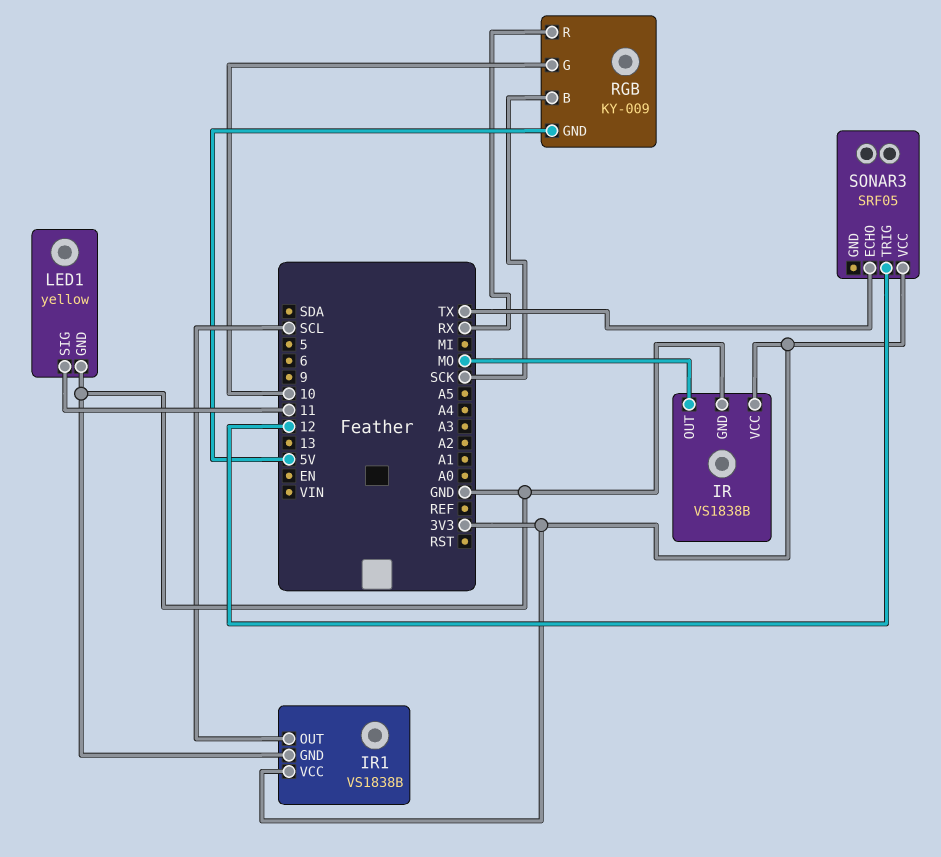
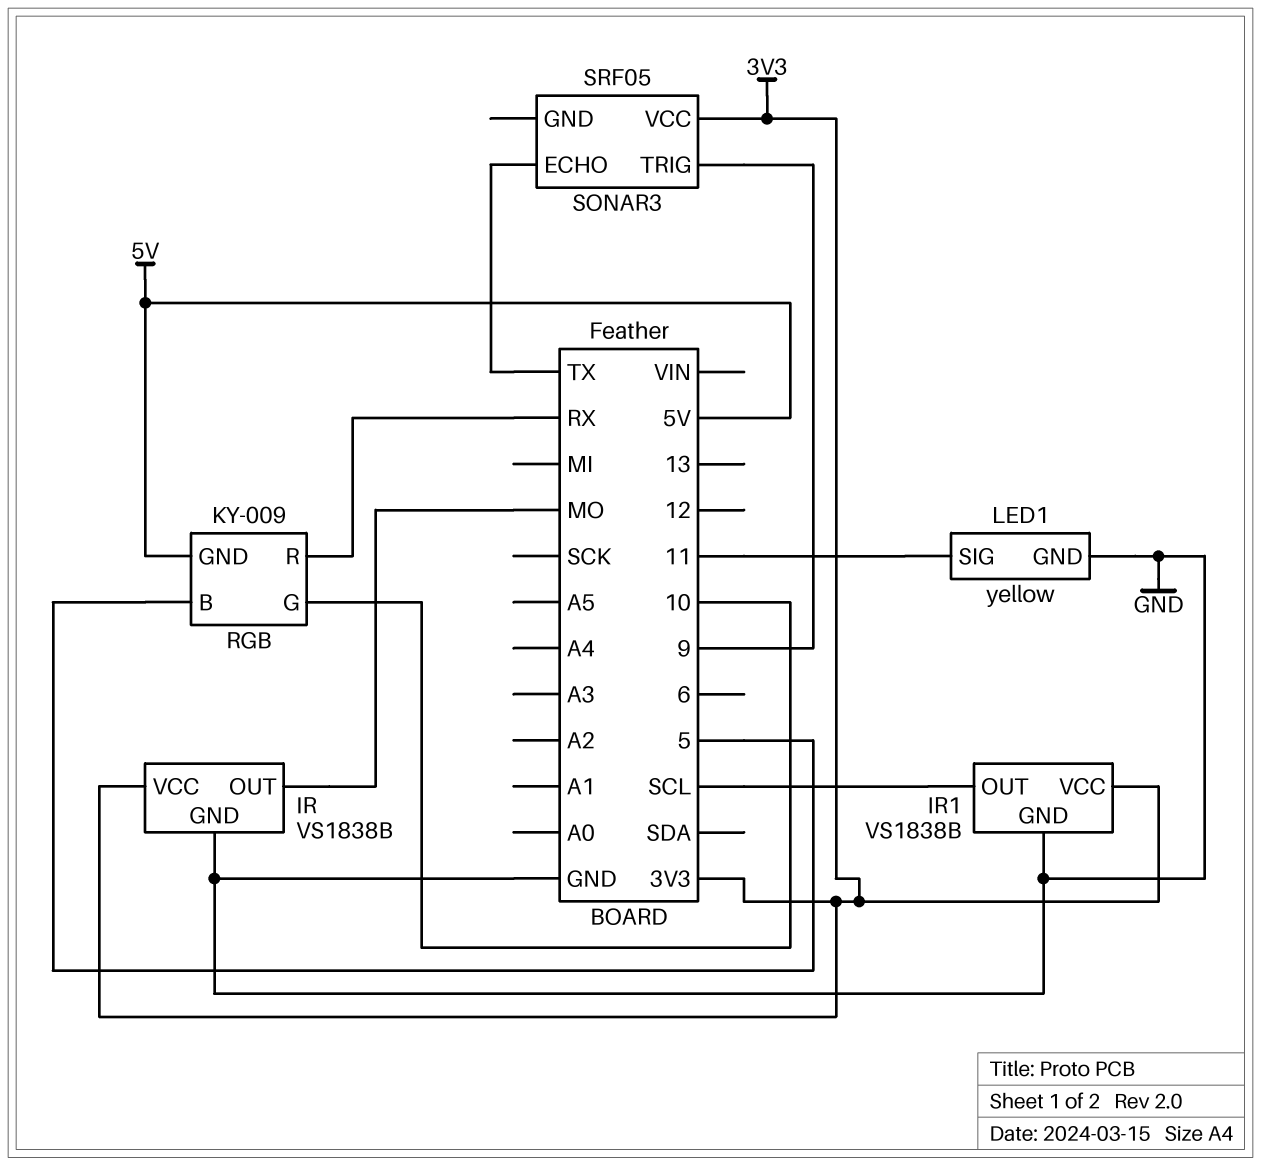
RGB pin B: SCK -> 5
SONAR3 pin TRIG: 12 -> 9

